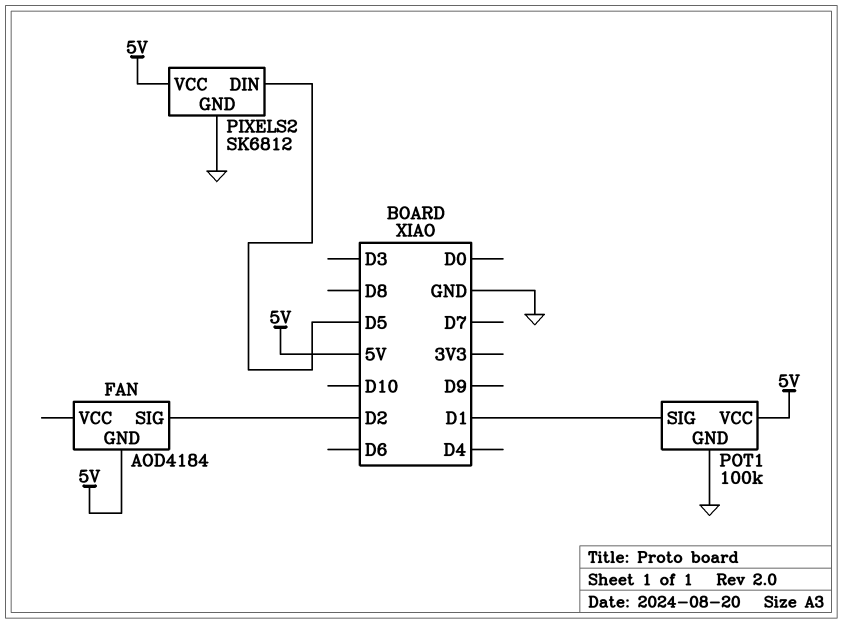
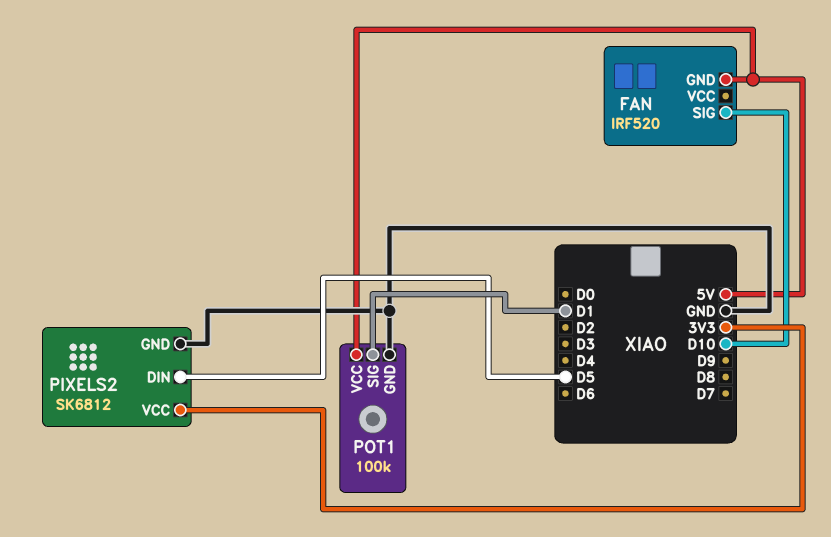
FAN: AOD4184 -> IRF520
FAN pin SIG: D2 -> D10
PIXELS2 pin VCC: 5V -> 3V3

